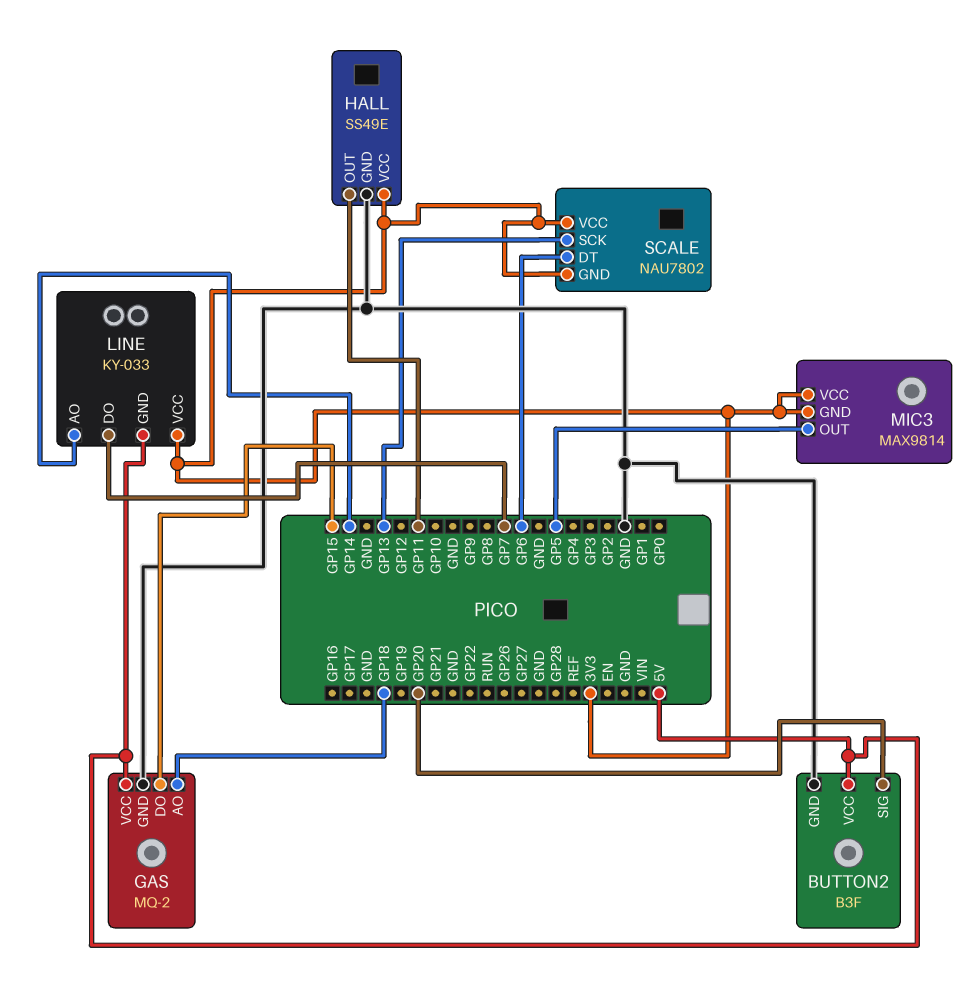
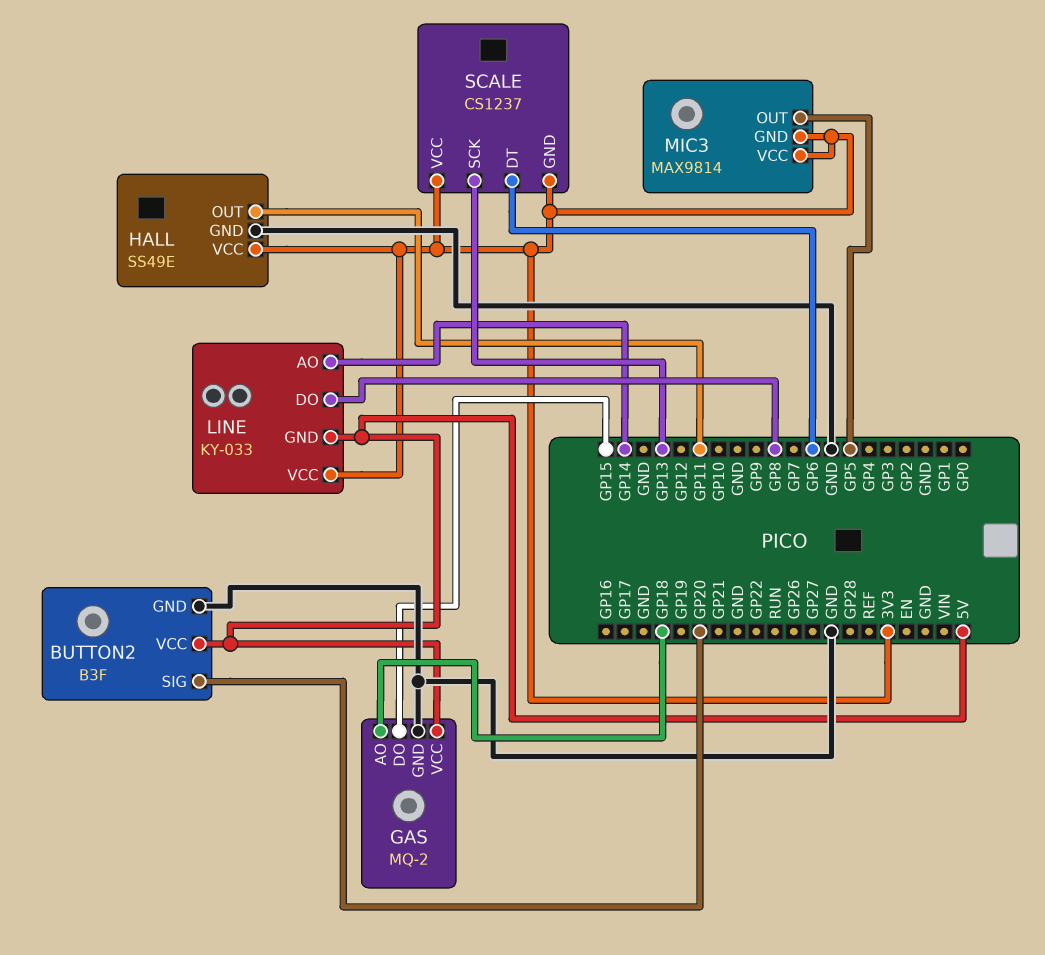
LINE pin DO: GP7 -> GP8
SCALE: NAU7802 -> CS1237

